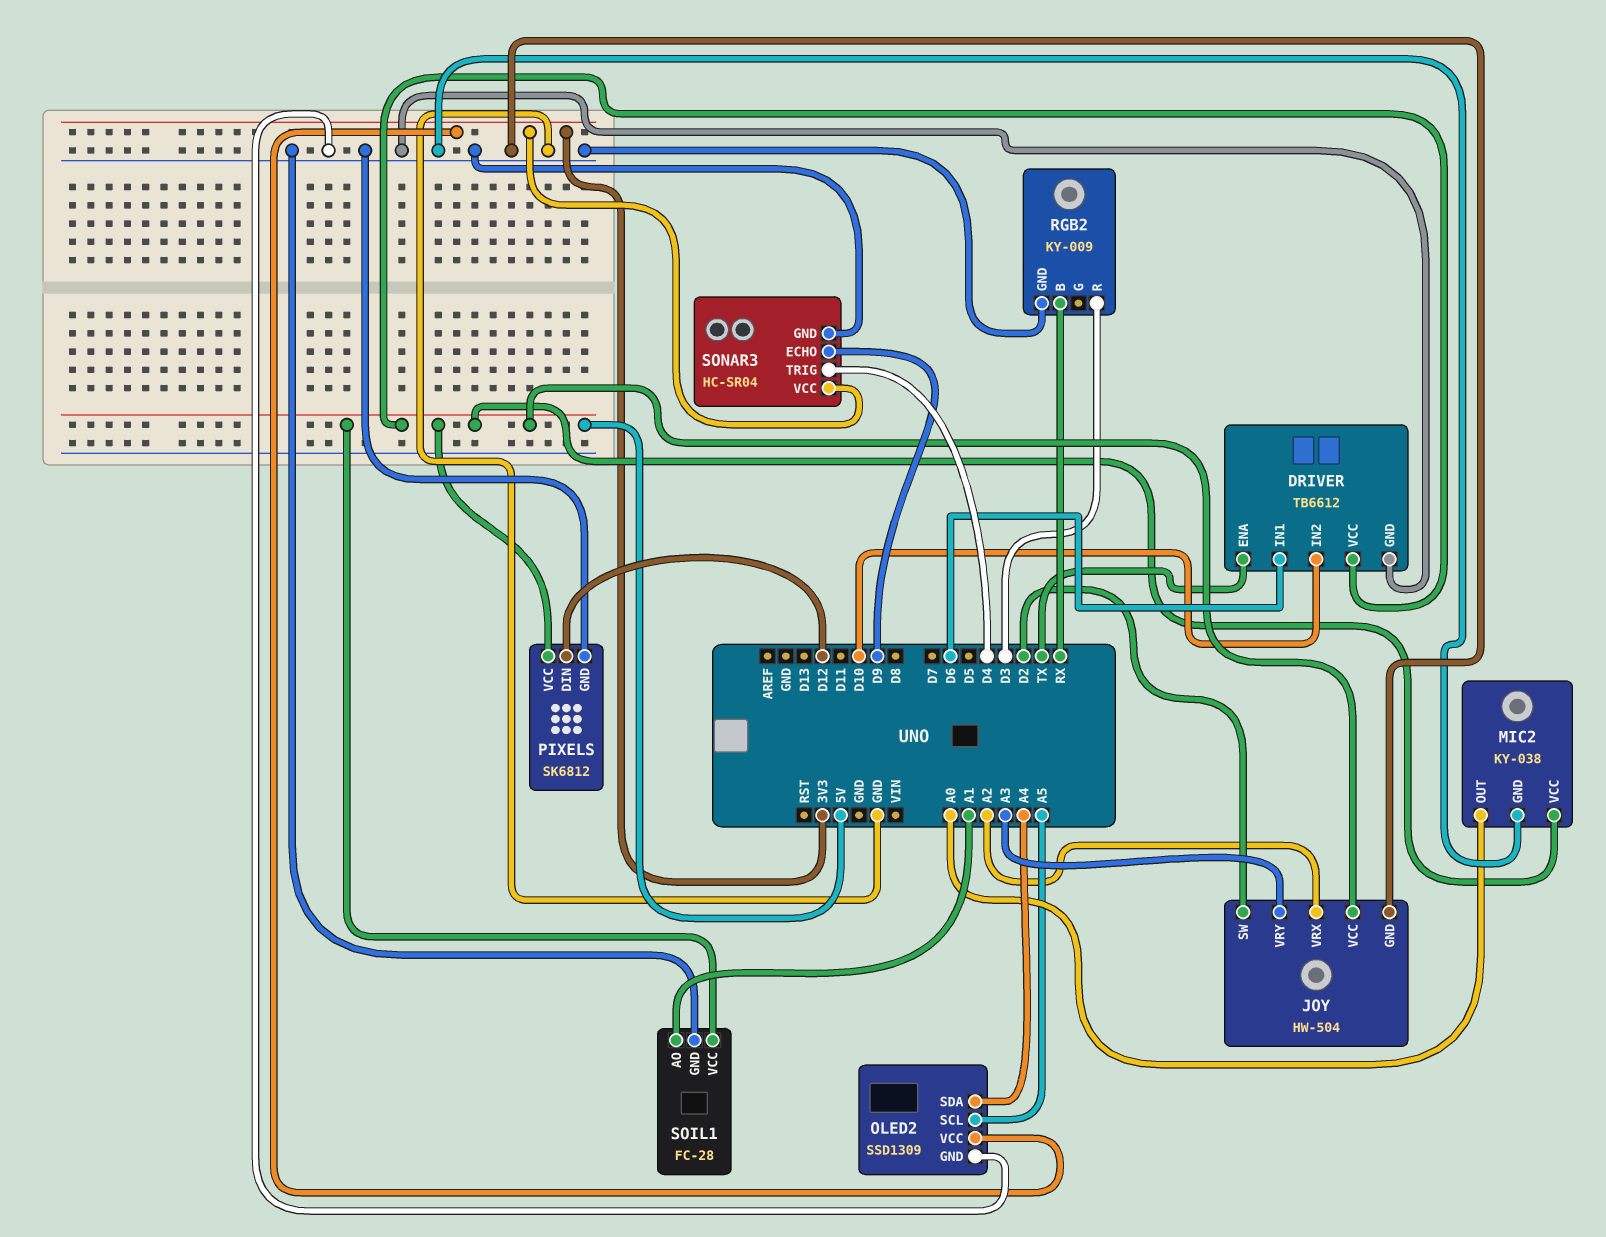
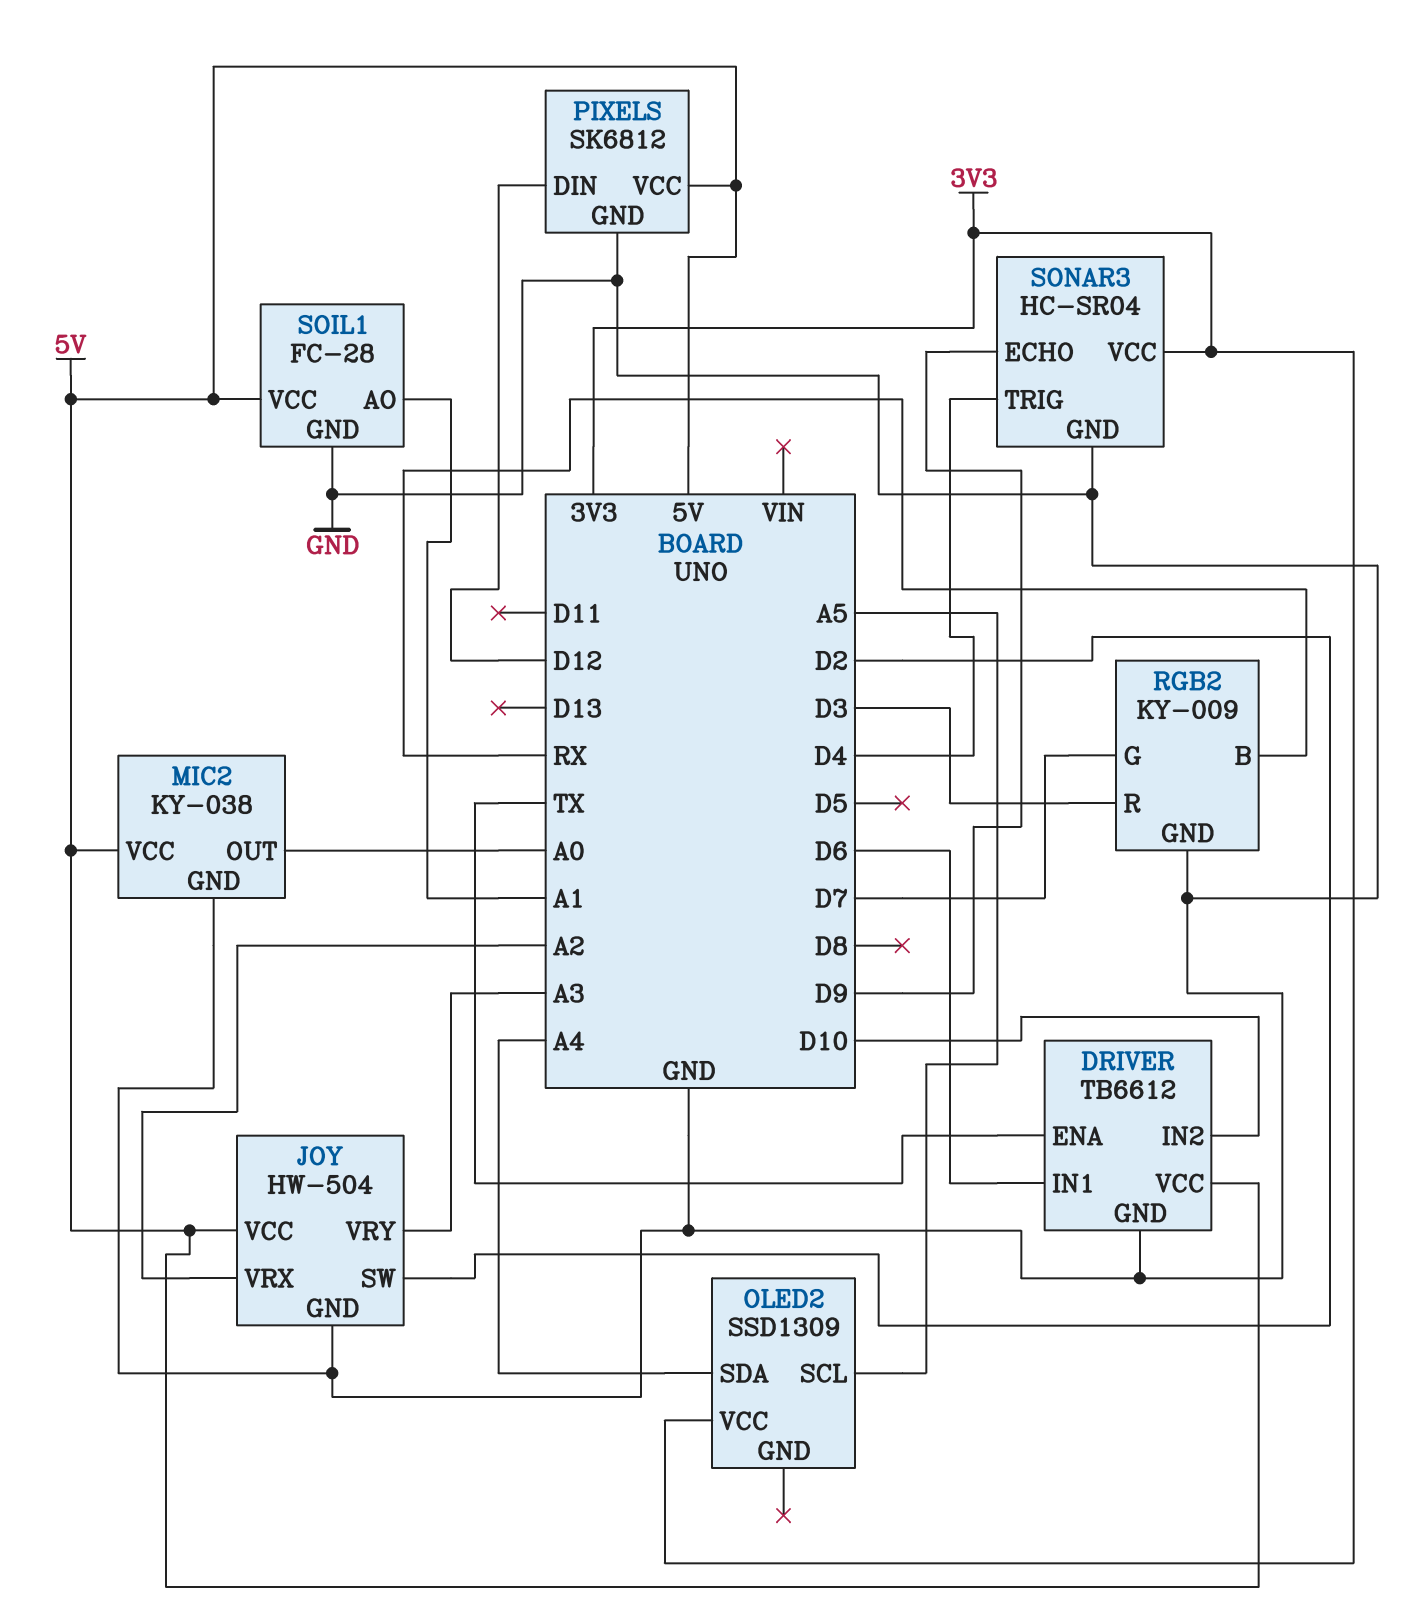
OLED2 pin GND: GND -> none
RGB2 pin G: none -> D7

